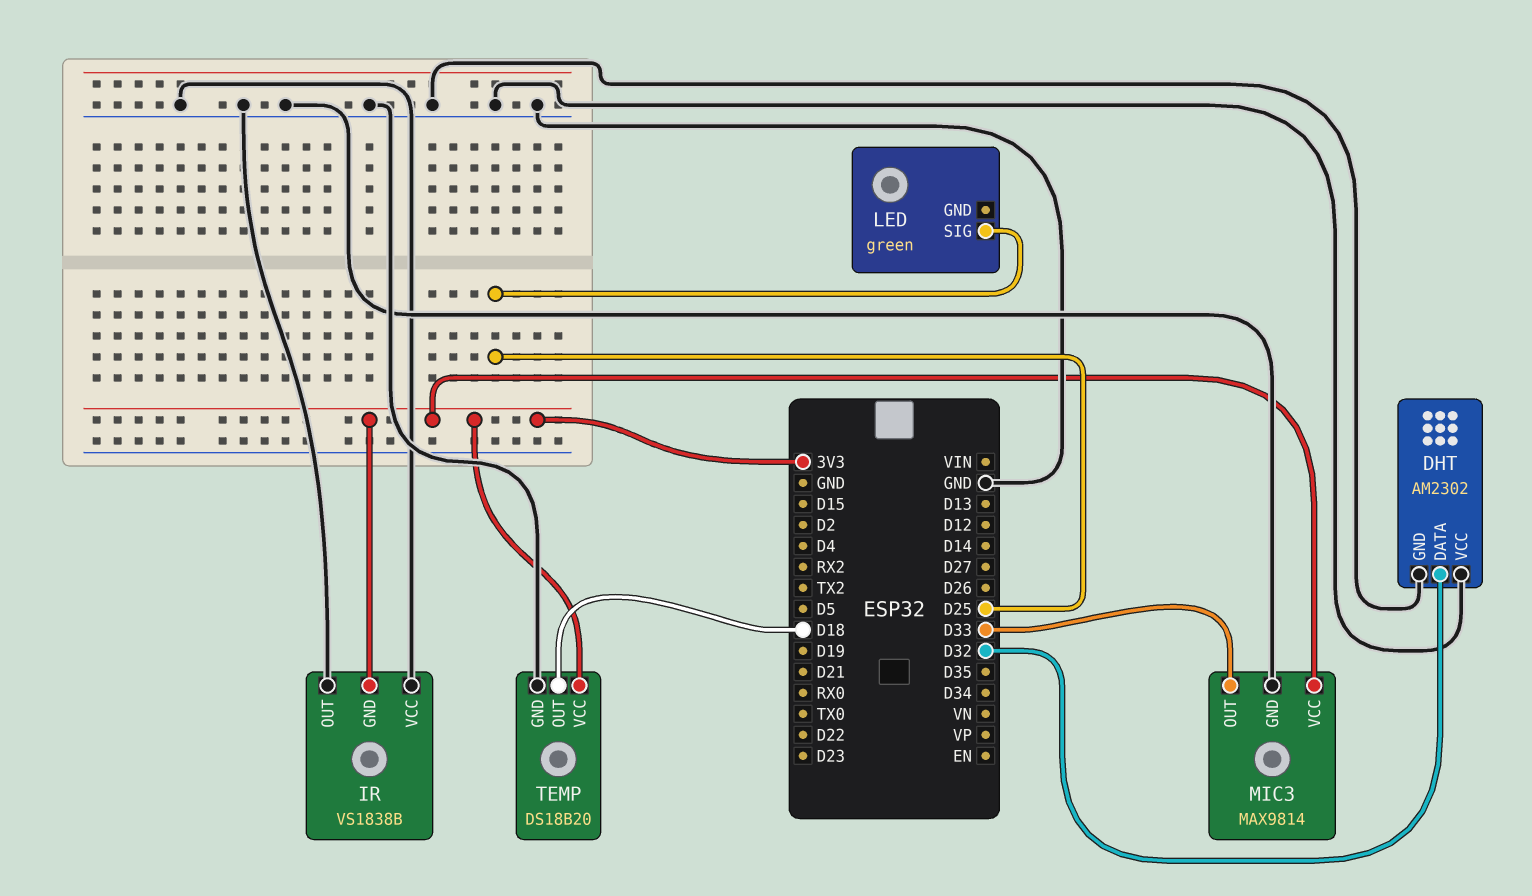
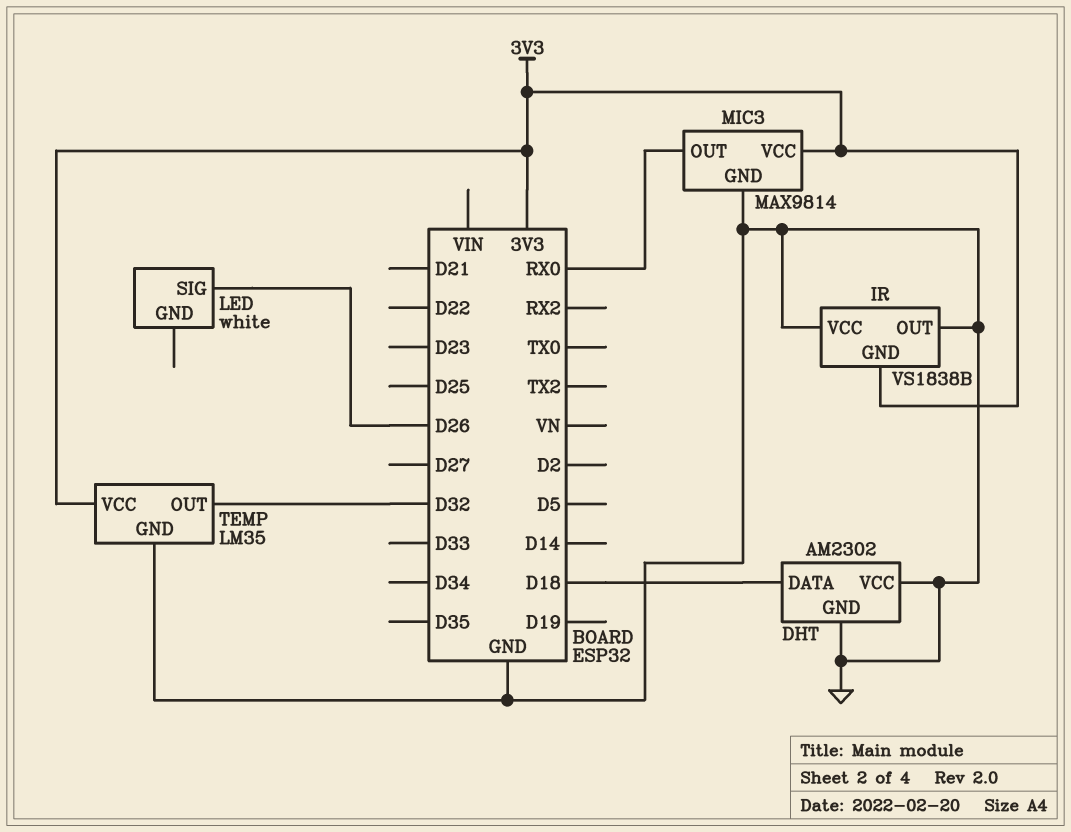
DHT pin DATA: D32 -> D18
LED: green -> white
LED pin SIG: D25 -> D26
MIC3 pin OUT: D33 -> RX0
TEMP: DS18B20 -> LM35
TEMP pin OUT: D18 -> D32

